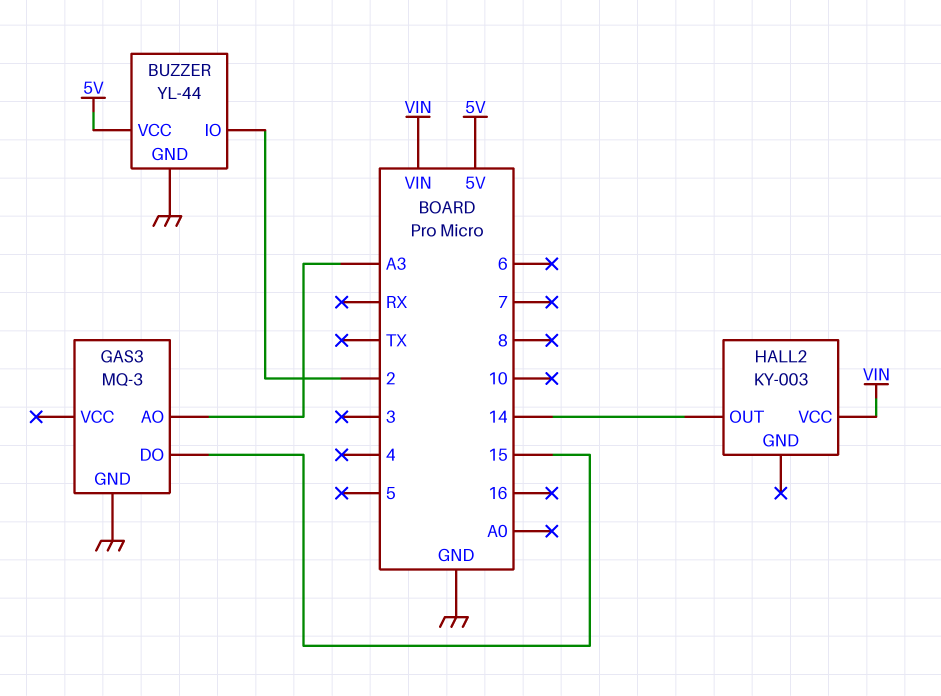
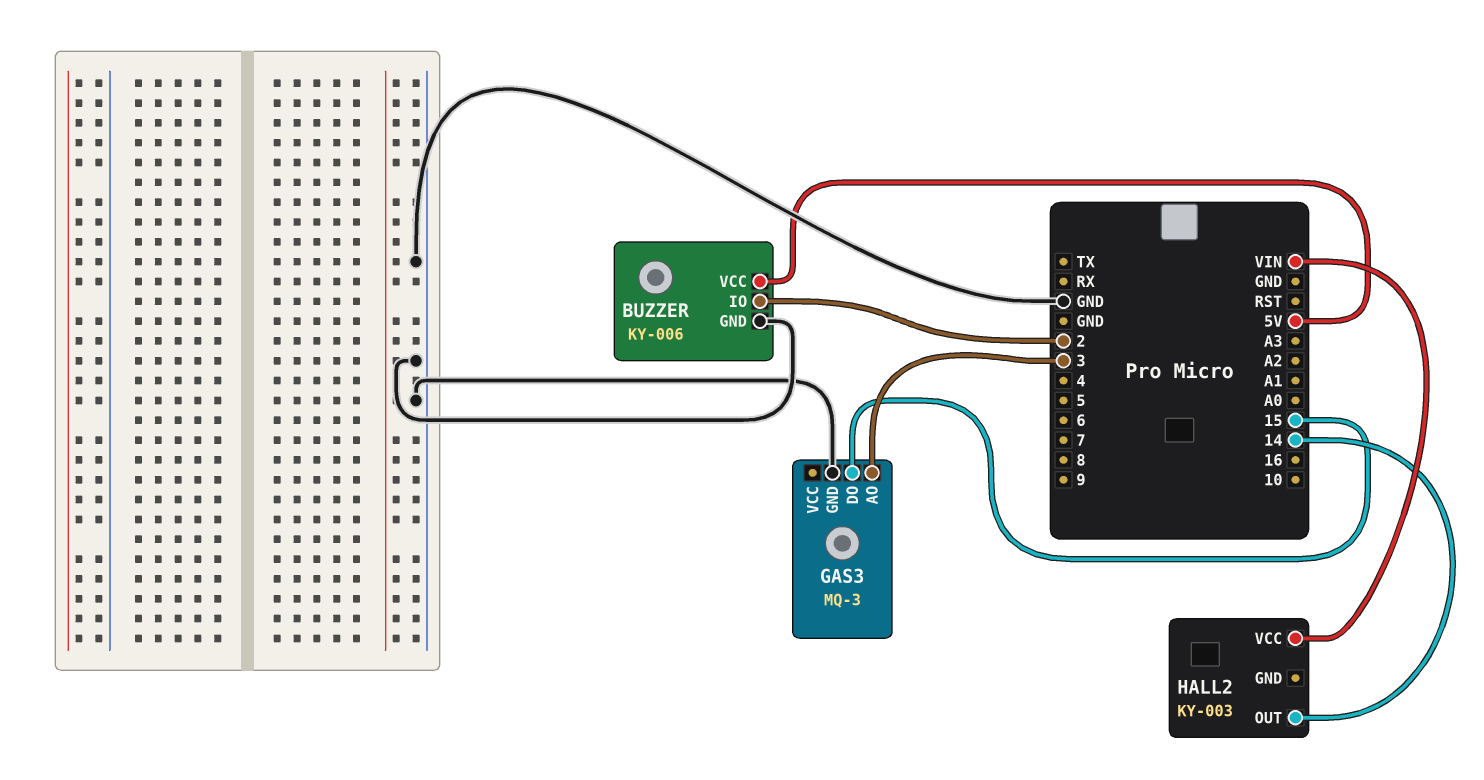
BUZZER: YL-44 -> KY-006
GAS3 pin AO: A3 -> 3

